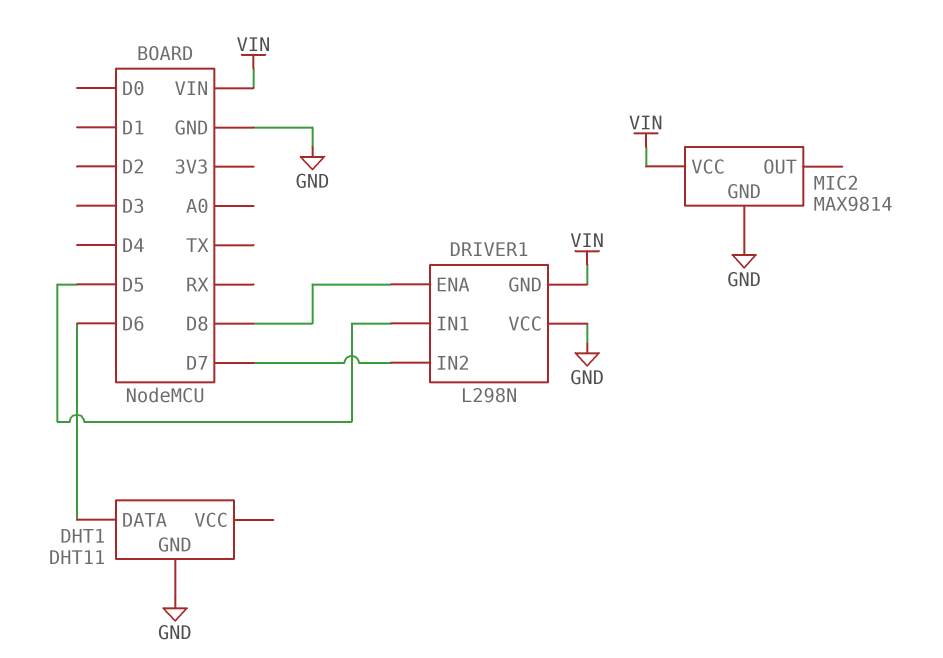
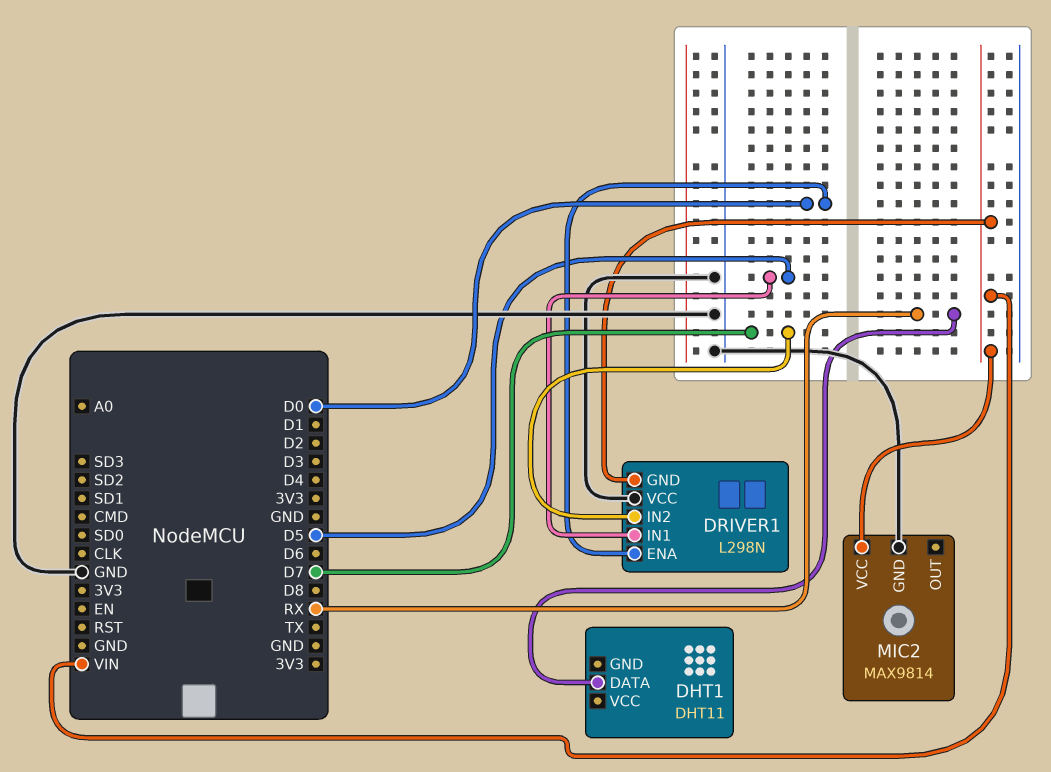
DHT1 pin DATA: D6 -> RX
DHT1 pin GND: GND -> none
DRIVER1 pin ENA: D8 -> D0

